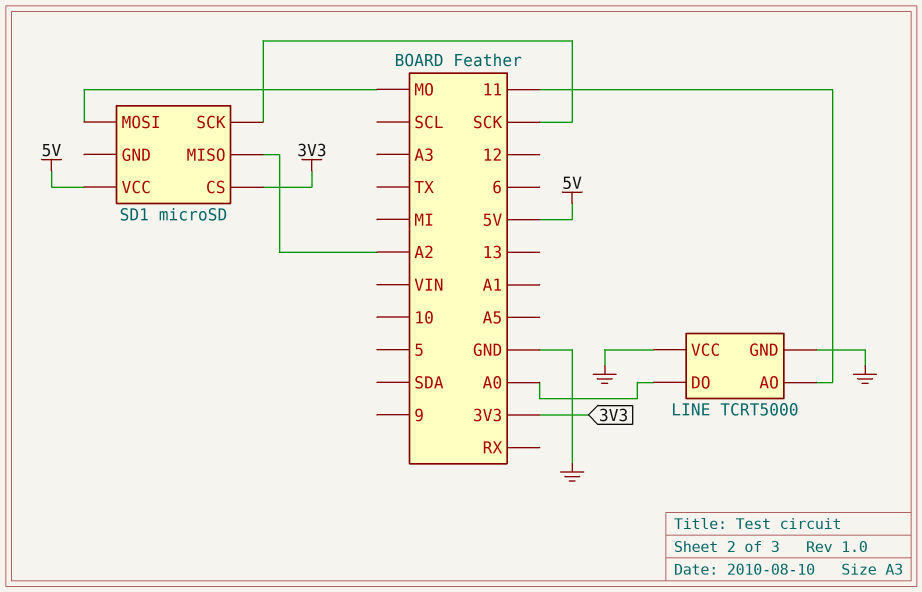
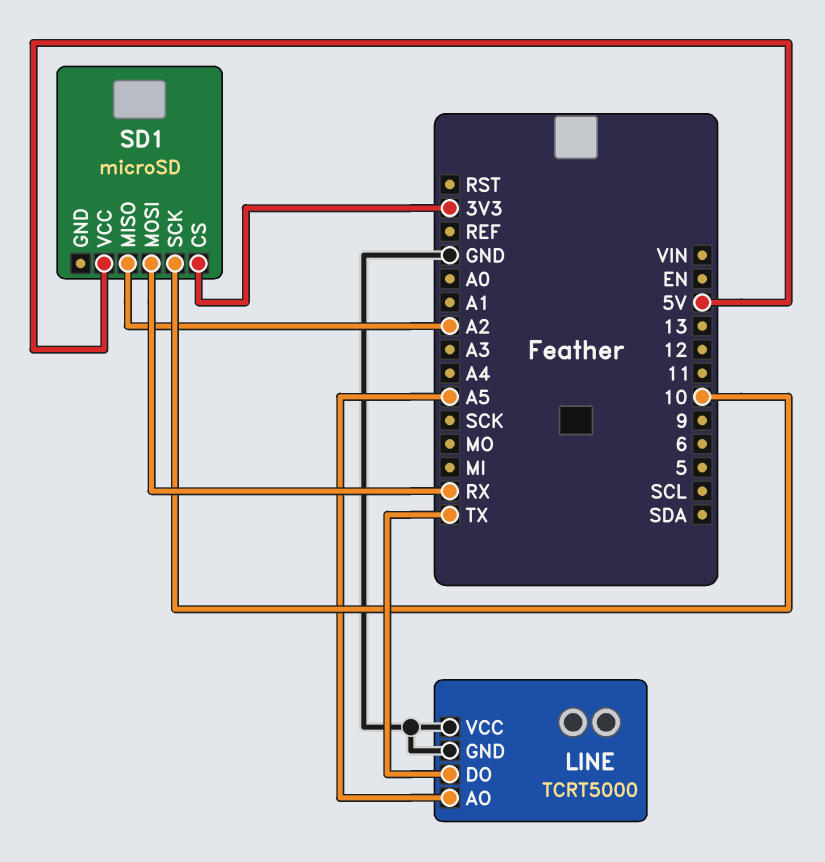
LINE pin AO: 11 -> A5
LINE pin DO: A0 -> TX
SD1 pin MOSI: MO -> RX
SD1 pin SCK: SCK -> 10

